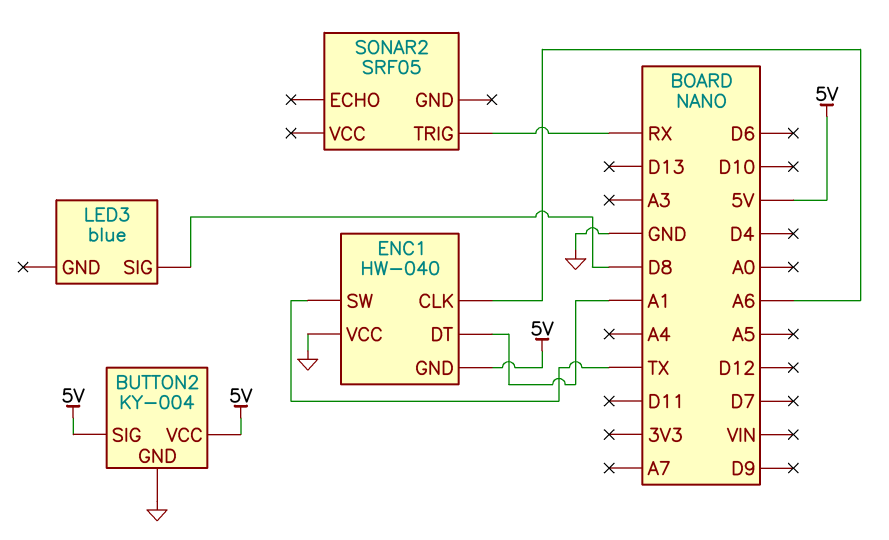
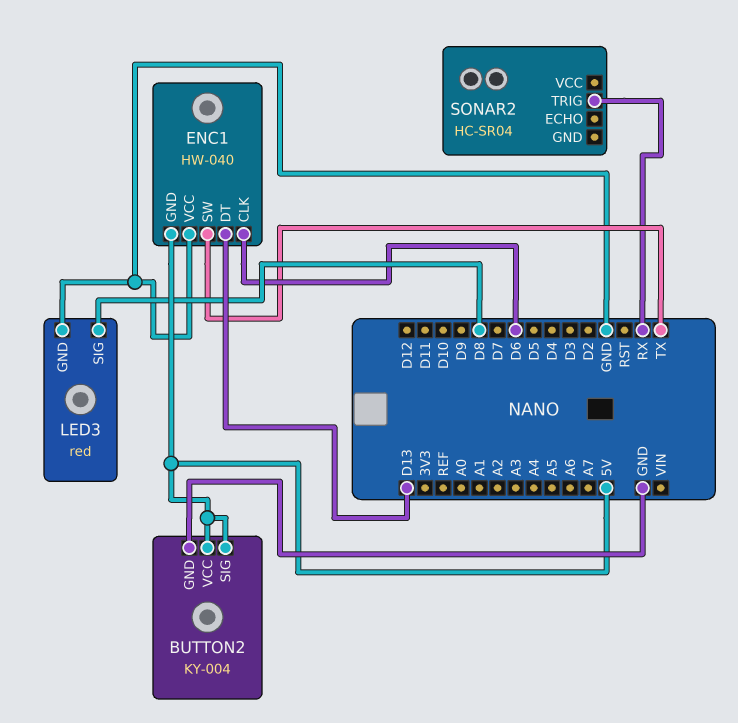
ENC1 pin CLK: A6 -> D6
ENC1 pin DT: A1 -> D13
LED3: blue -> red
LED3 pin GND: none -> GND
SONAR2: SRF05 -> HC-SR04

